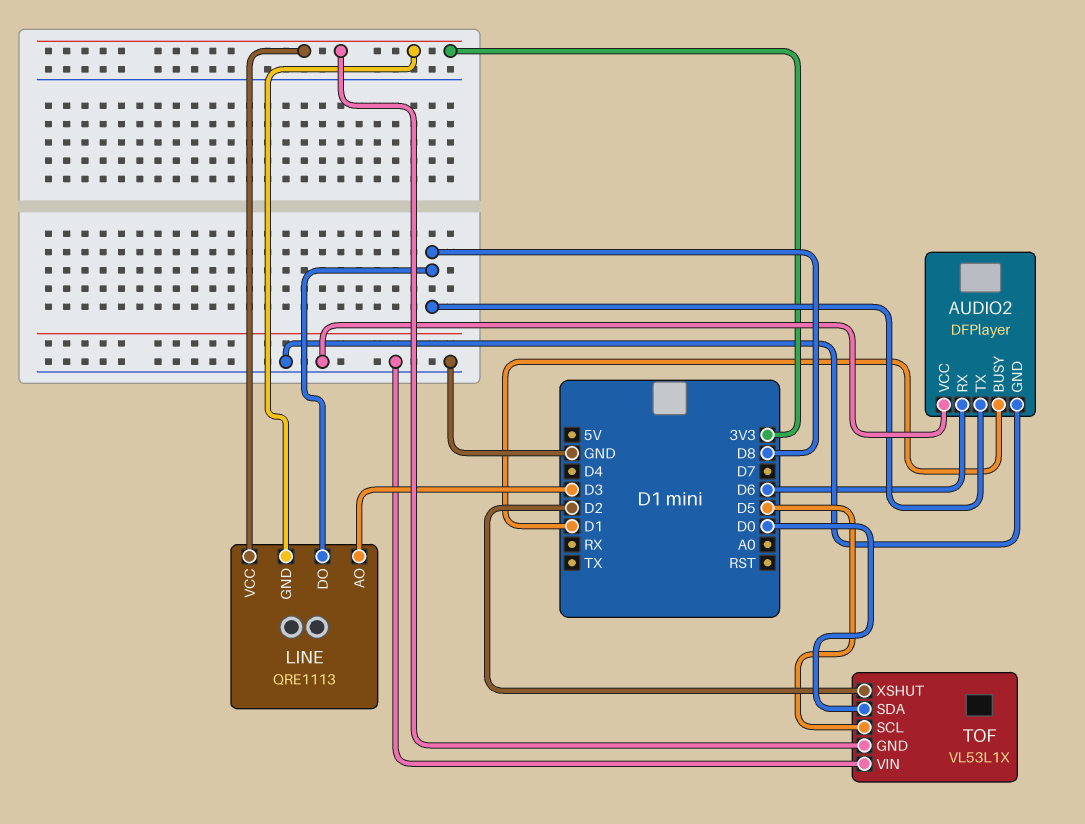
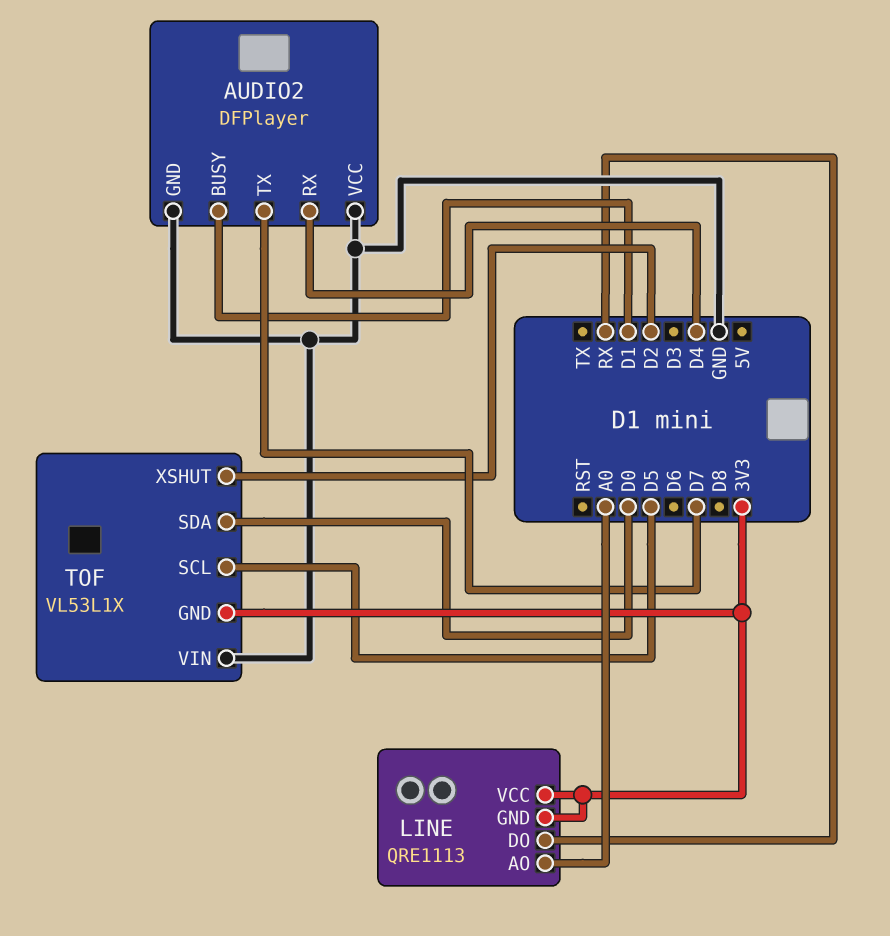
AUDIO2 pin RX: D6 -> D4
AUDIO2 pin TX: D8 -> D7
LINE pin AO: D3 -> A0
LINE pin DO: D8 -> RX

